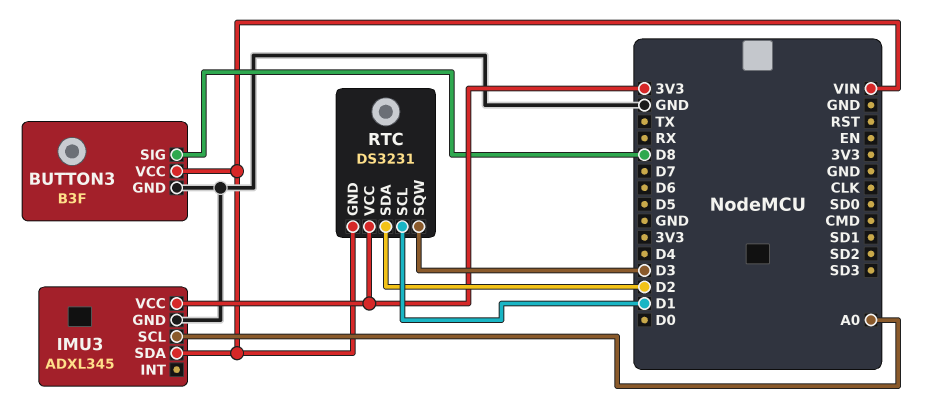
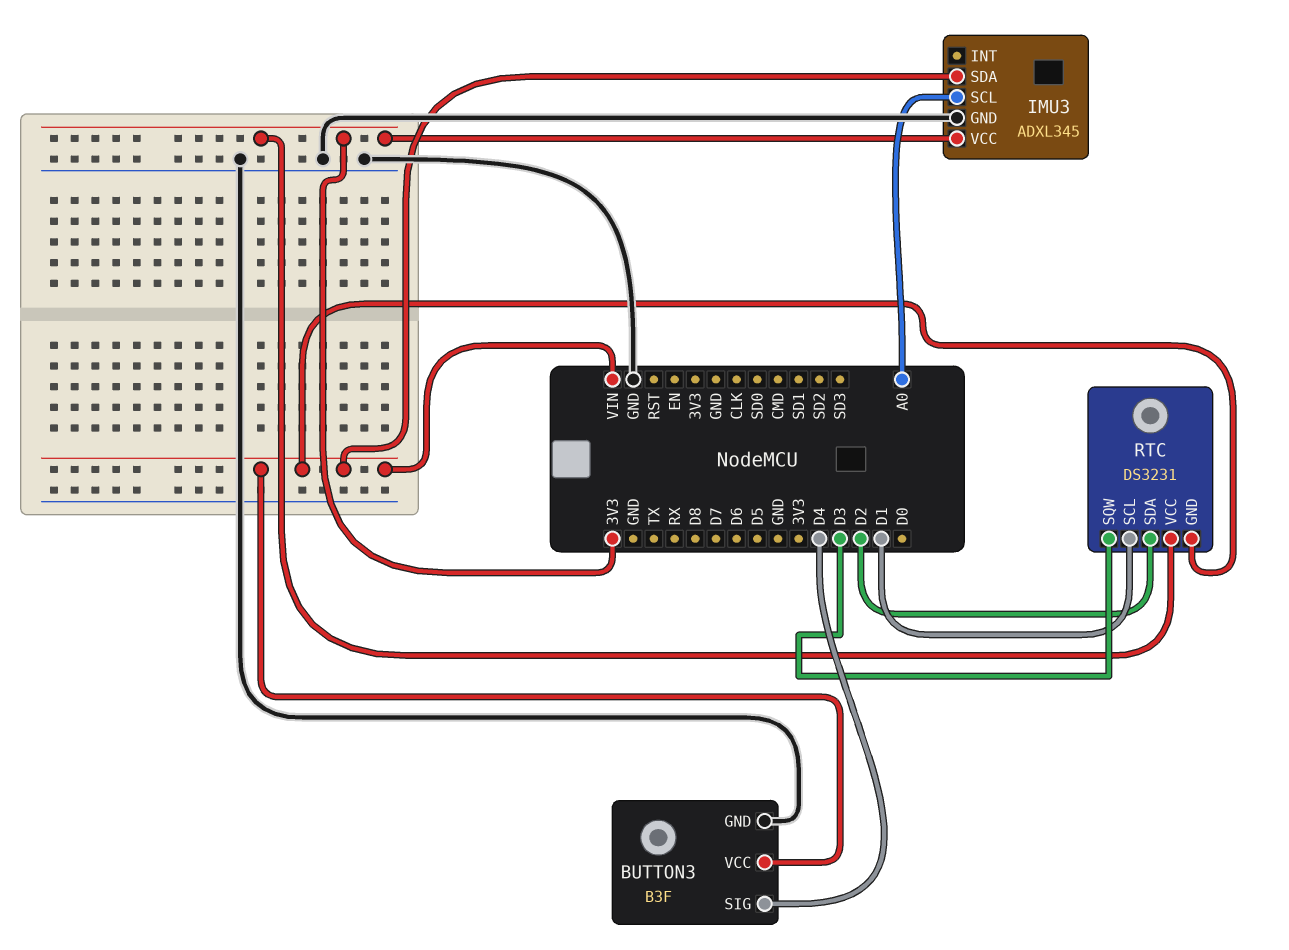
BUTTON3 pin SIG: D8 -> D4

